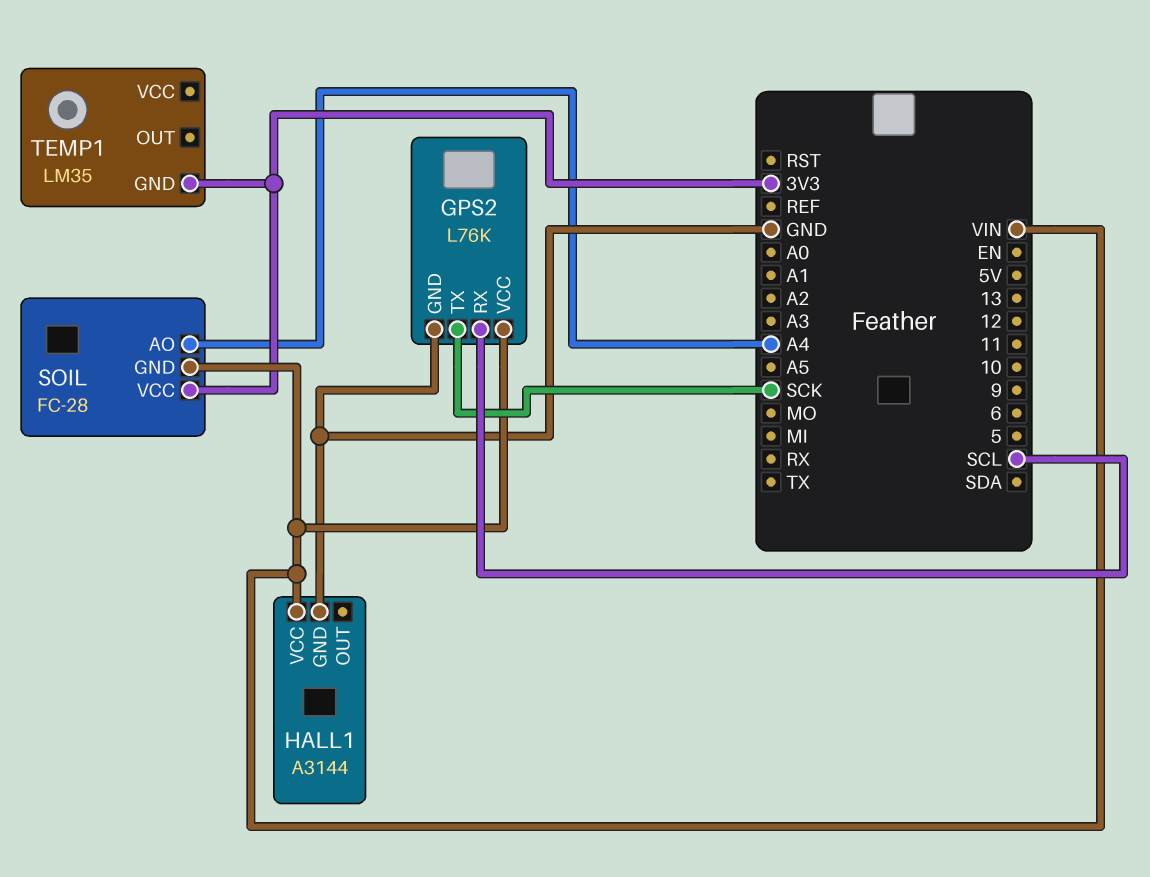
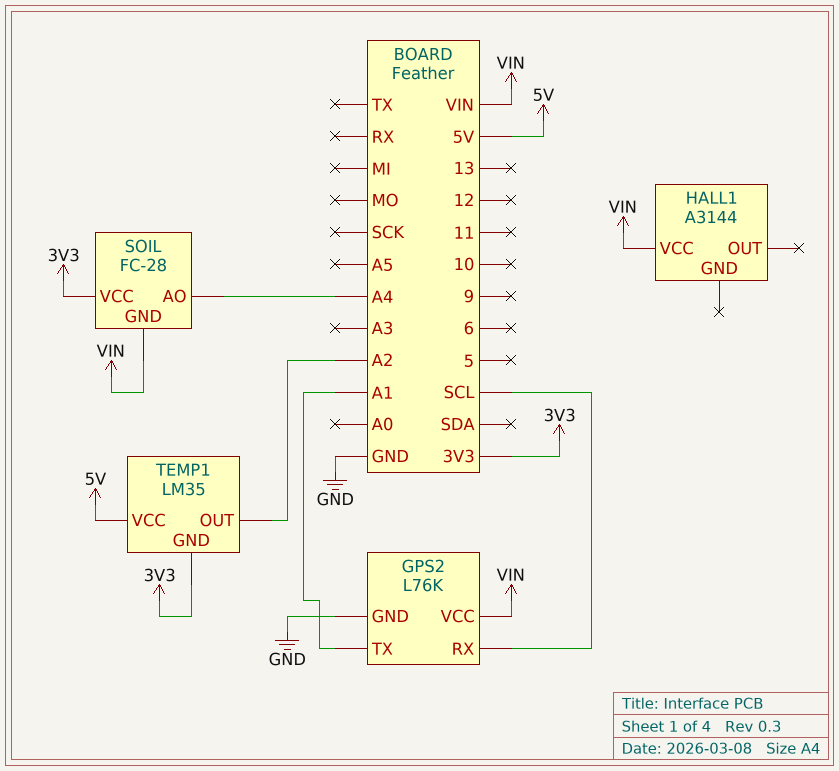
GPS2 pin TX: SCK -> A1
HALL1 pin GND: GND -> none
TEMP1 pin OUT: none -> A2
TEMP1 pin VCC: none -> 5V

